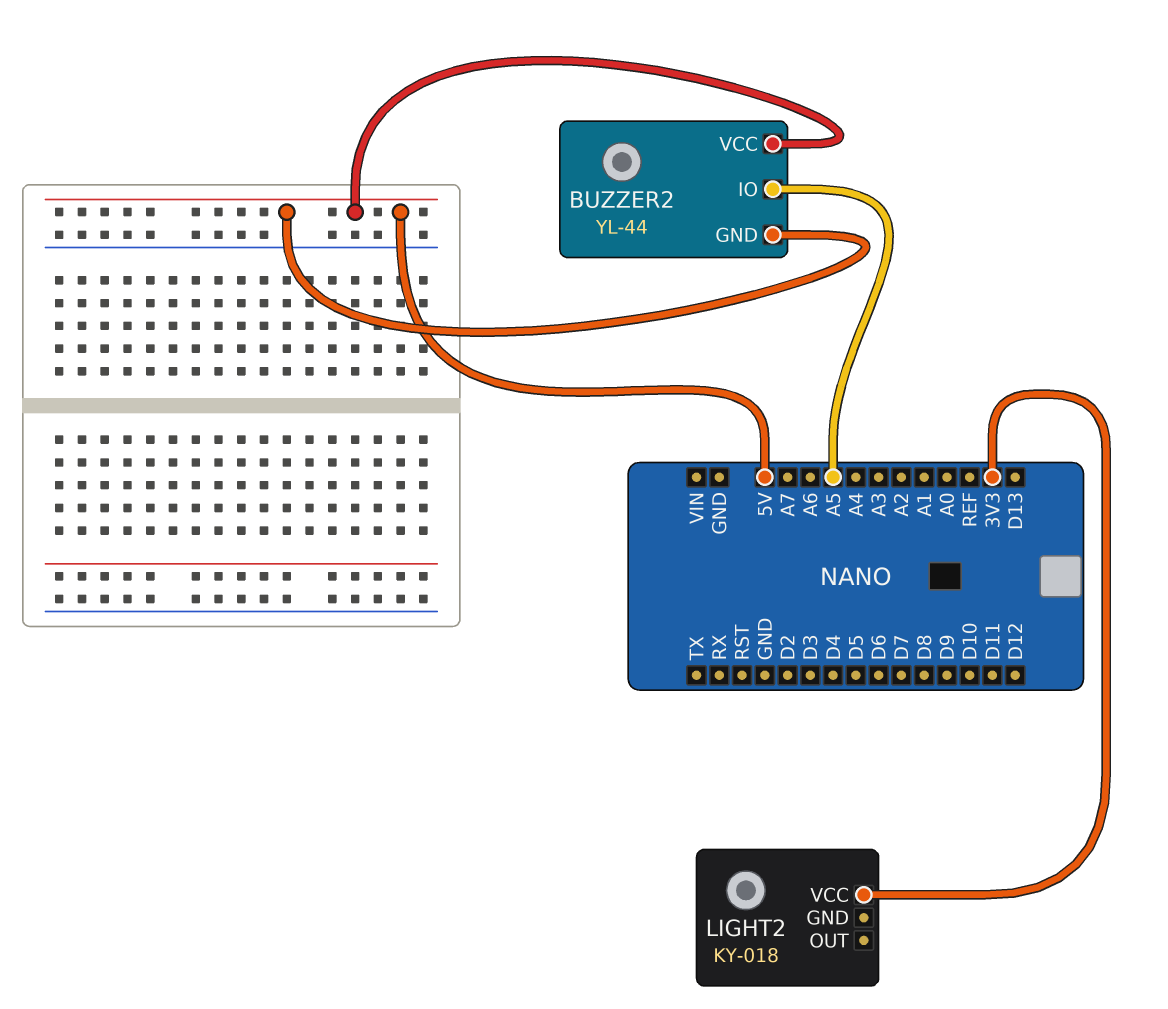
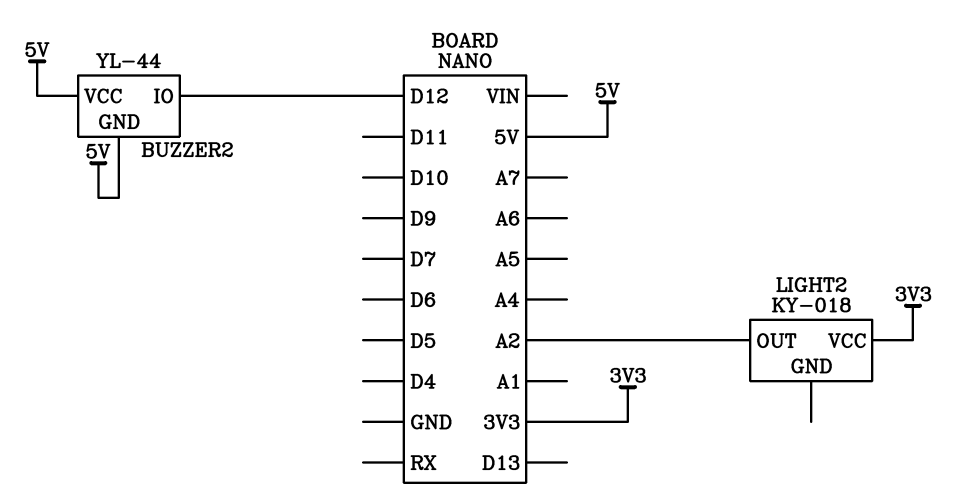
BUZZER2 pin IO: A5 -> D12
LIGHT2 pin OUT: none -> A2

